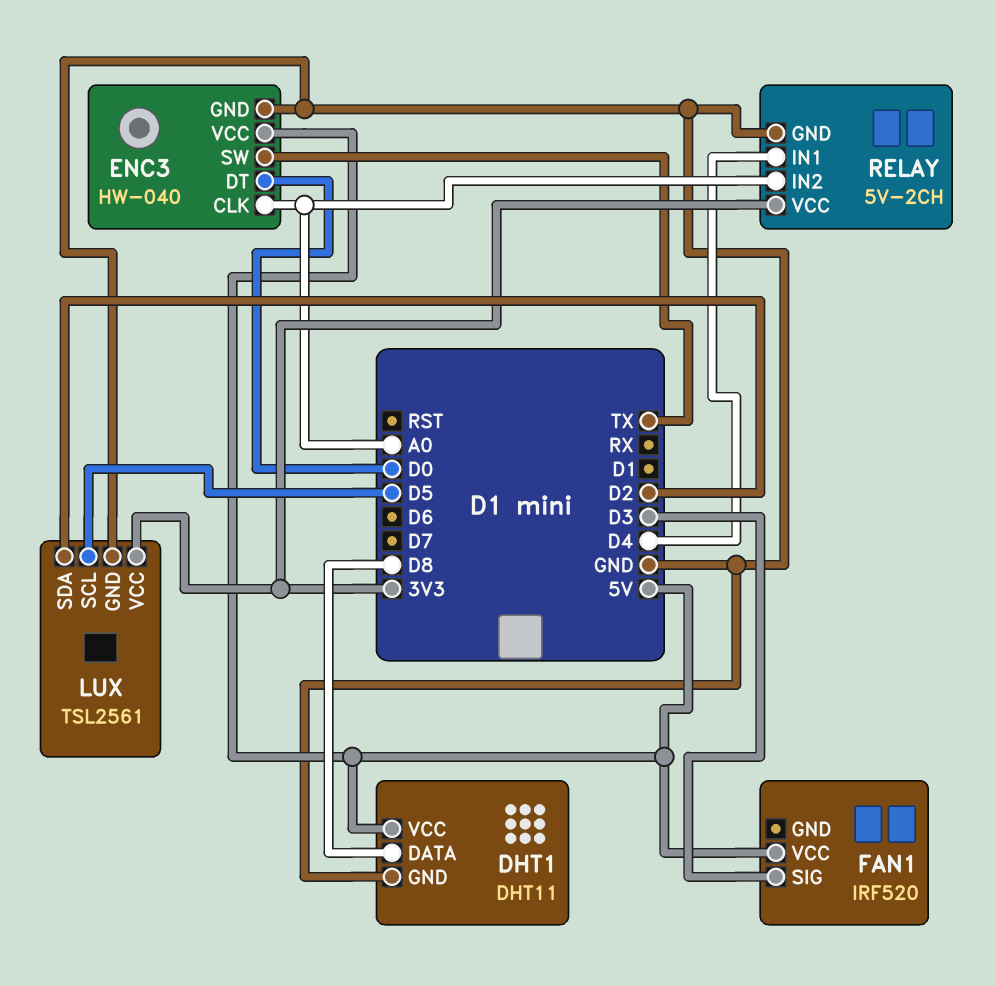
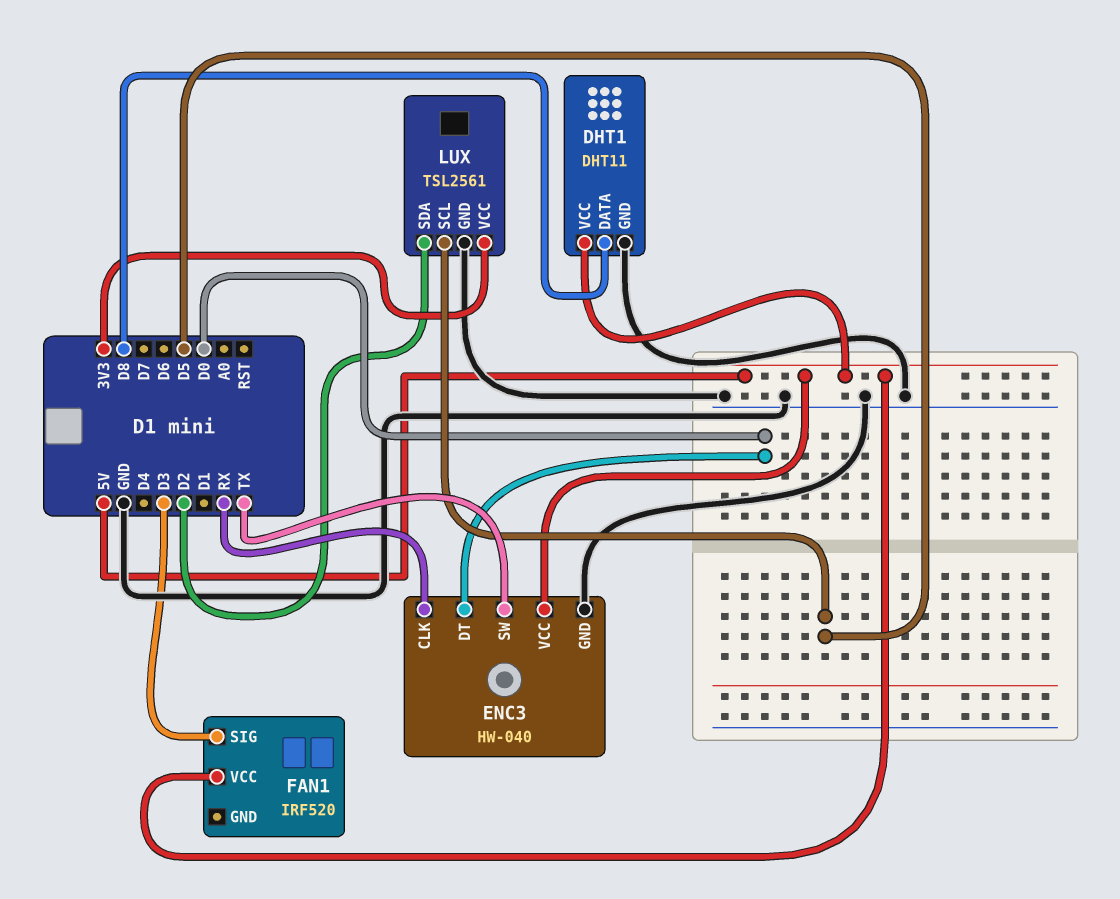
ENC3 pin CLK: A0 -> RX
RELAY: 5V-2CH -> none
RELAY pin GND: GND -> none
RELAY pin IN1: D4 -> none
RELAY pin IN2: A0 -> none
RELAY pin VCC: 3V3 -> none

